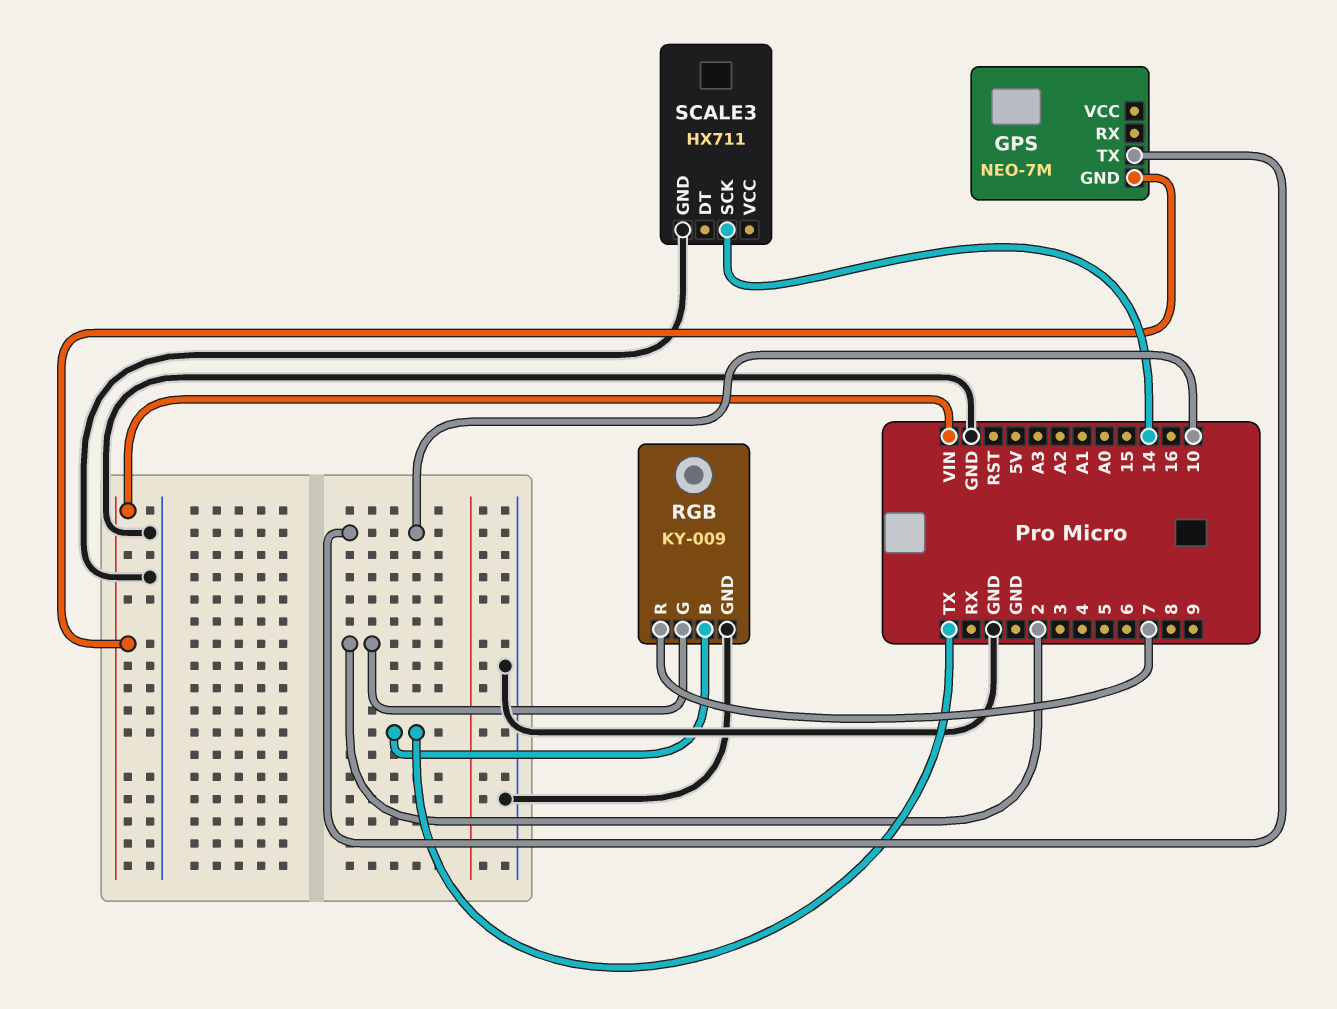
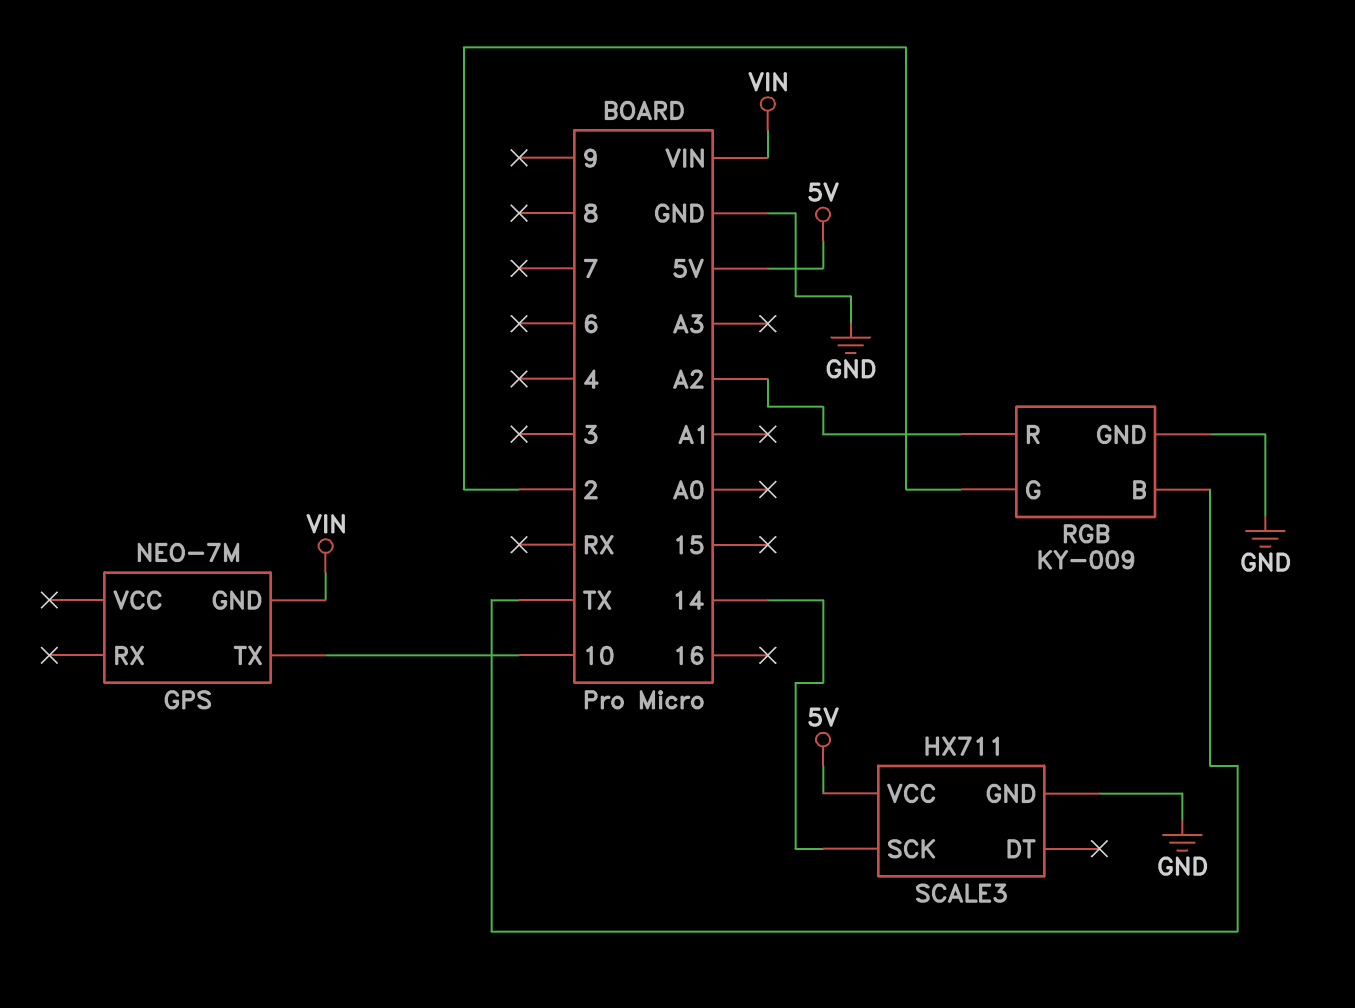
RGB pin R: 7 -> A2
SCALE3 pin VCC: none -> 5V

